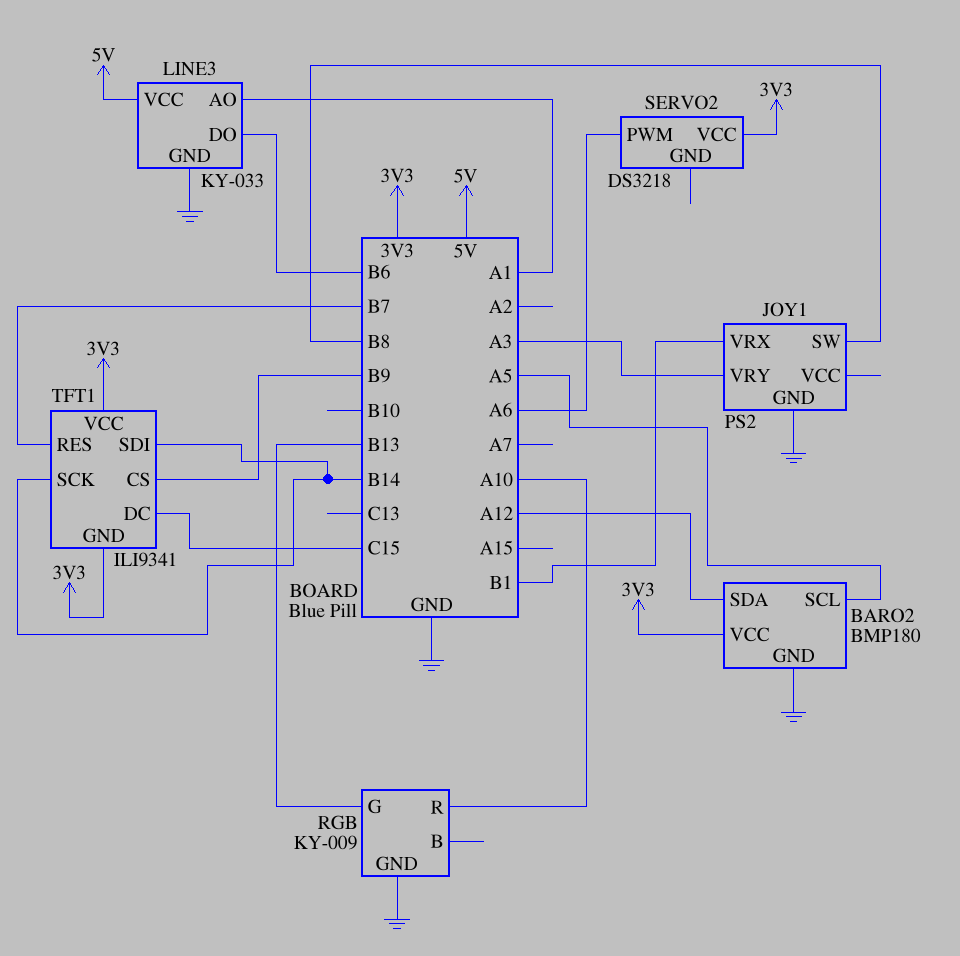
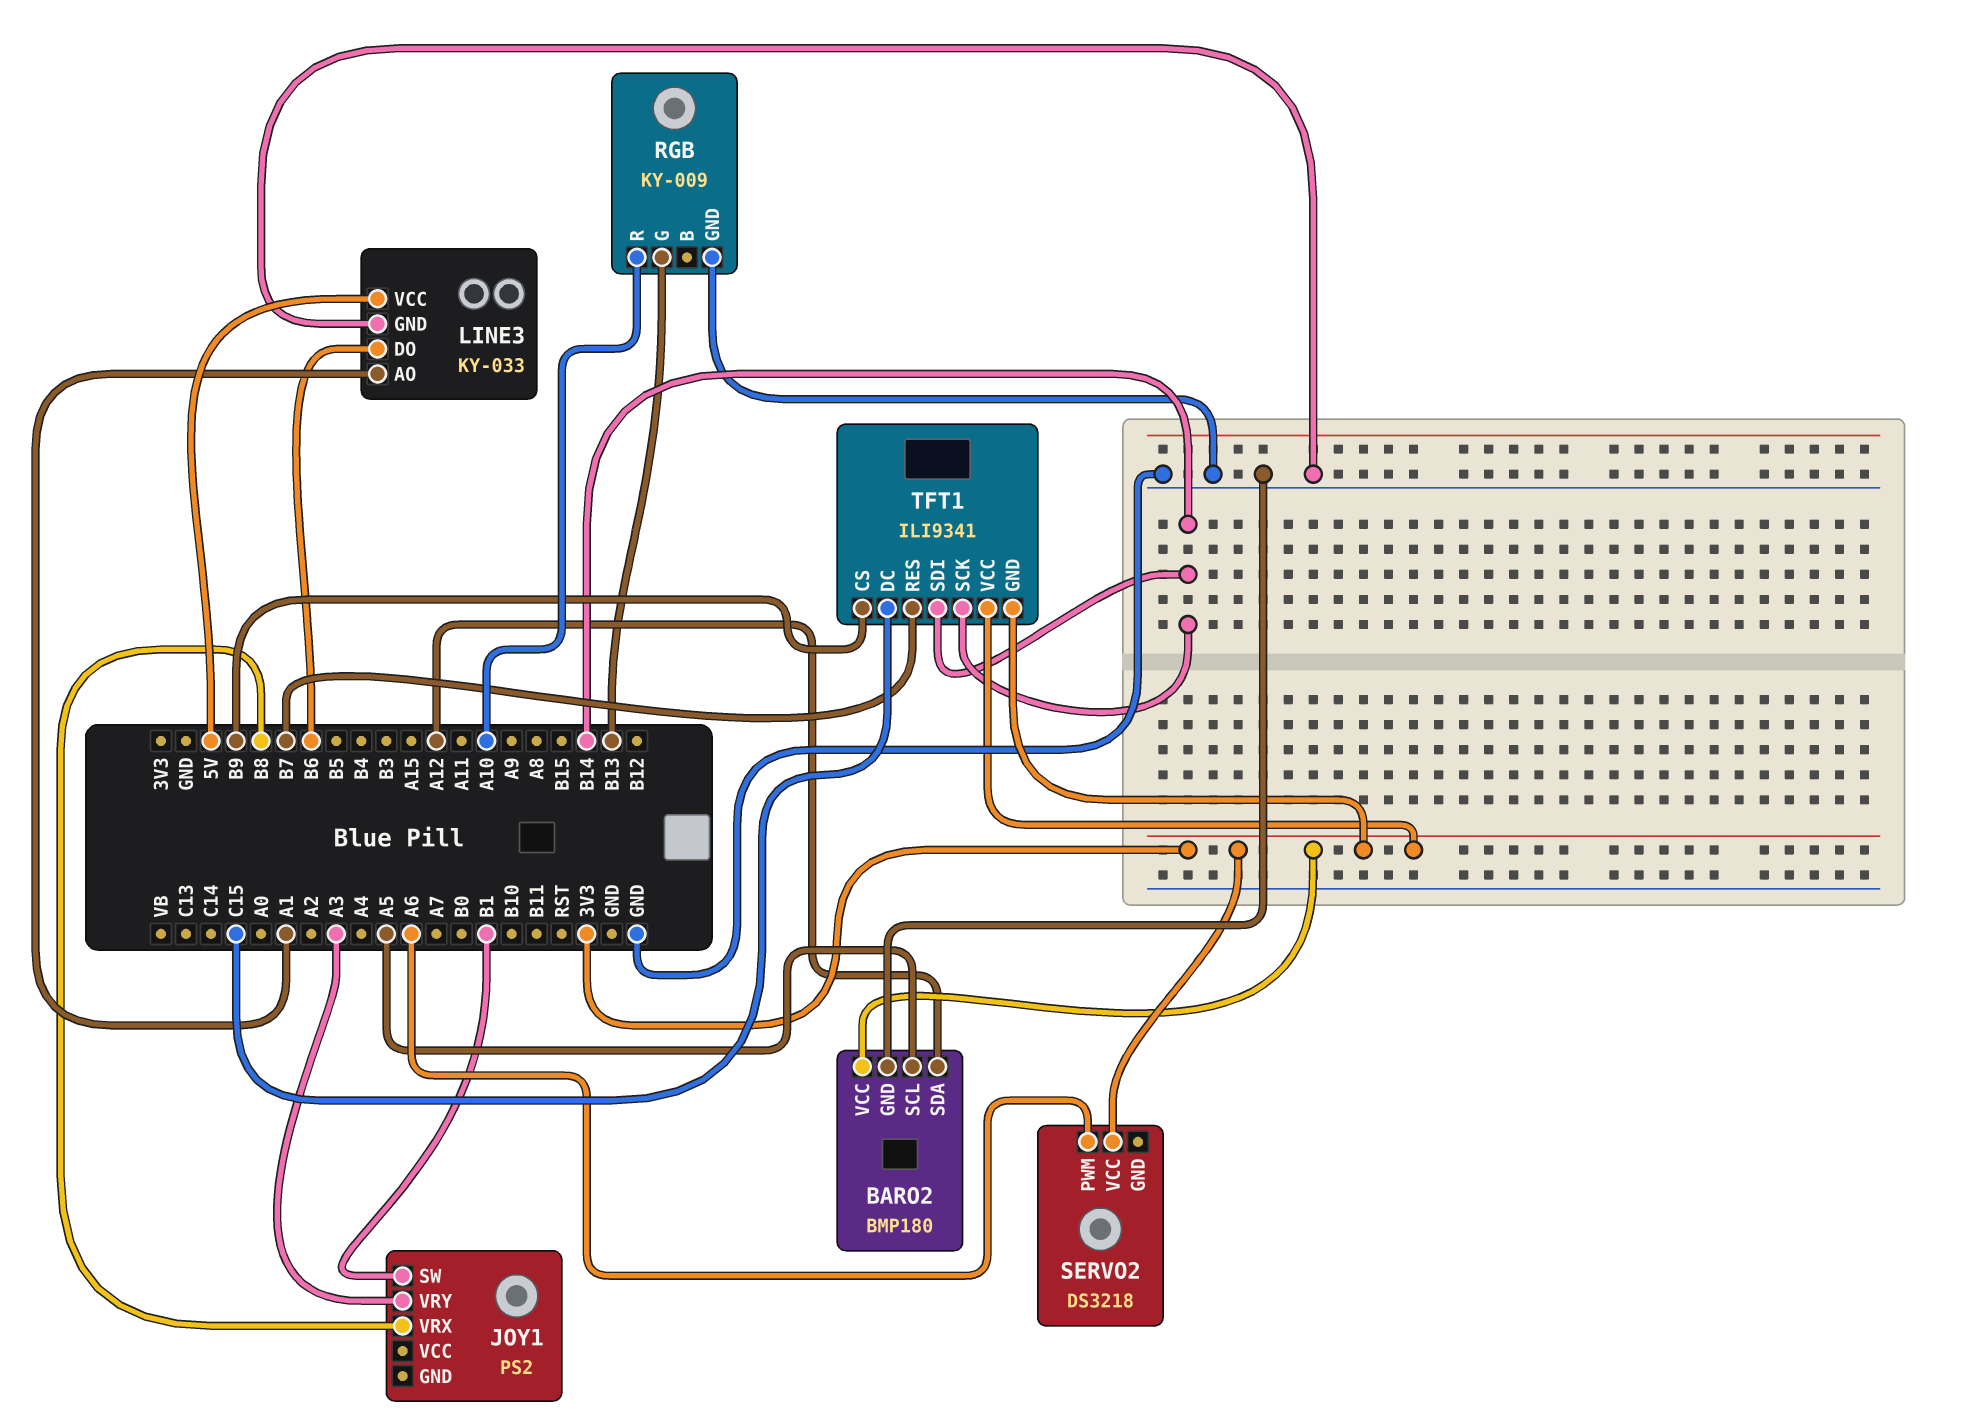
JOY1 pin GND: GND -> none
JOY1 pin SW: B8 -> B1
JOY1 pin VRX: B1 -> B8

